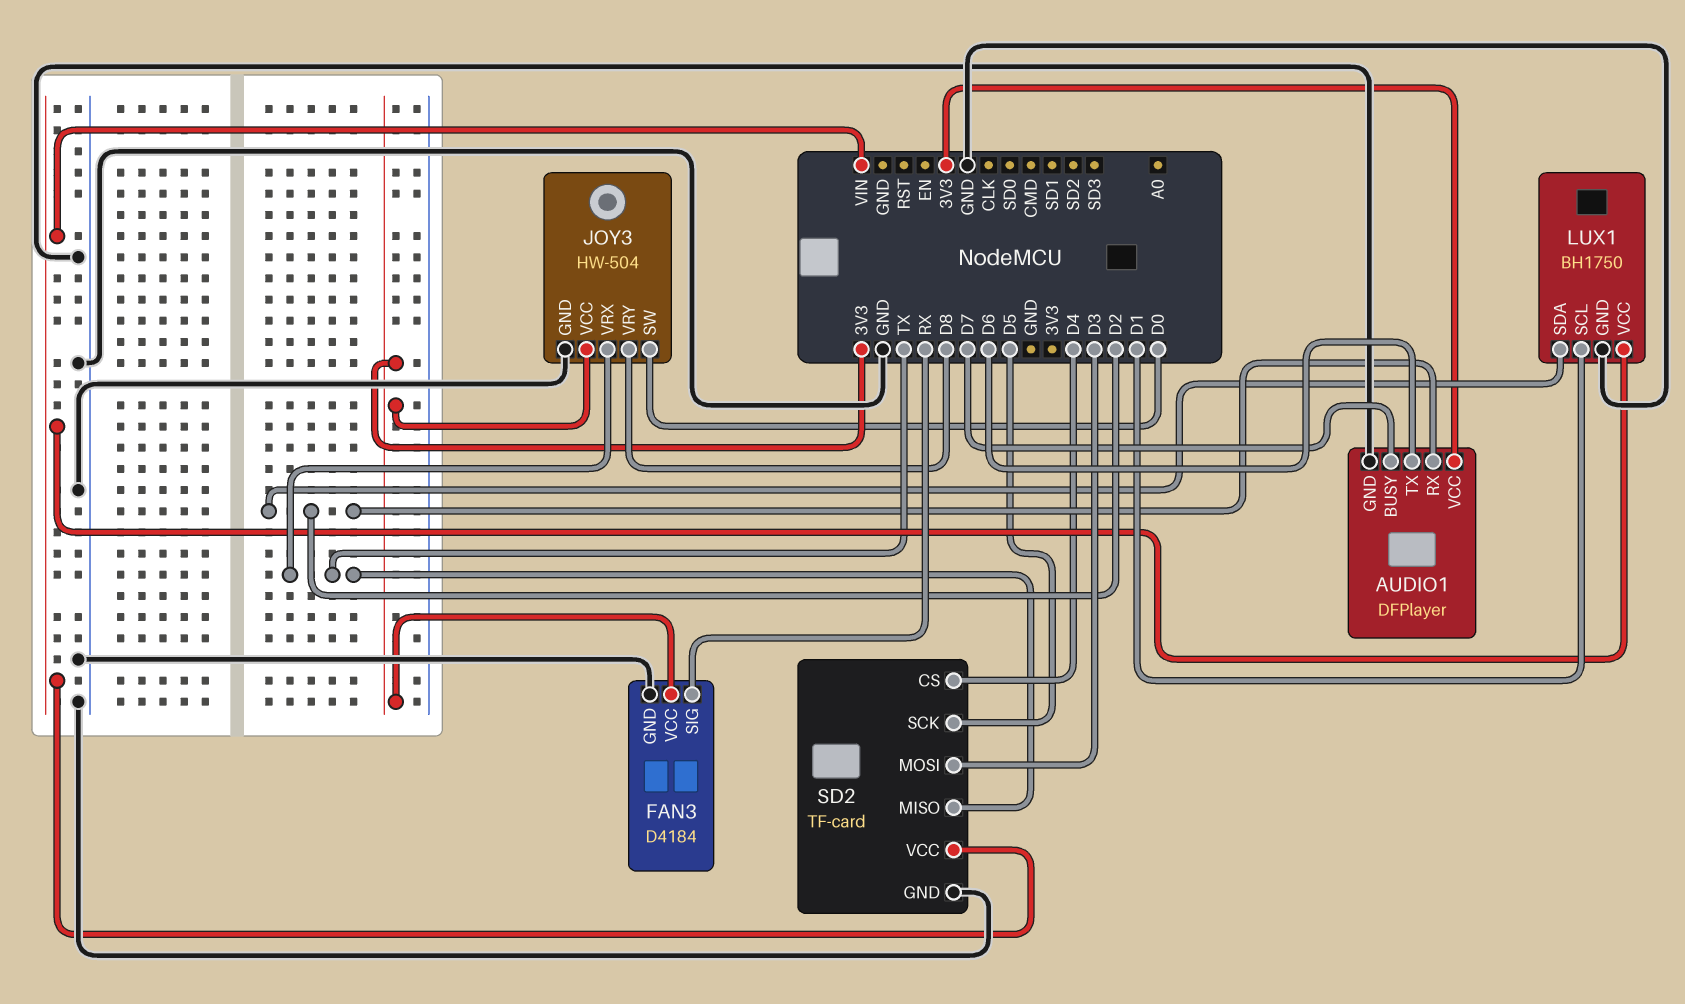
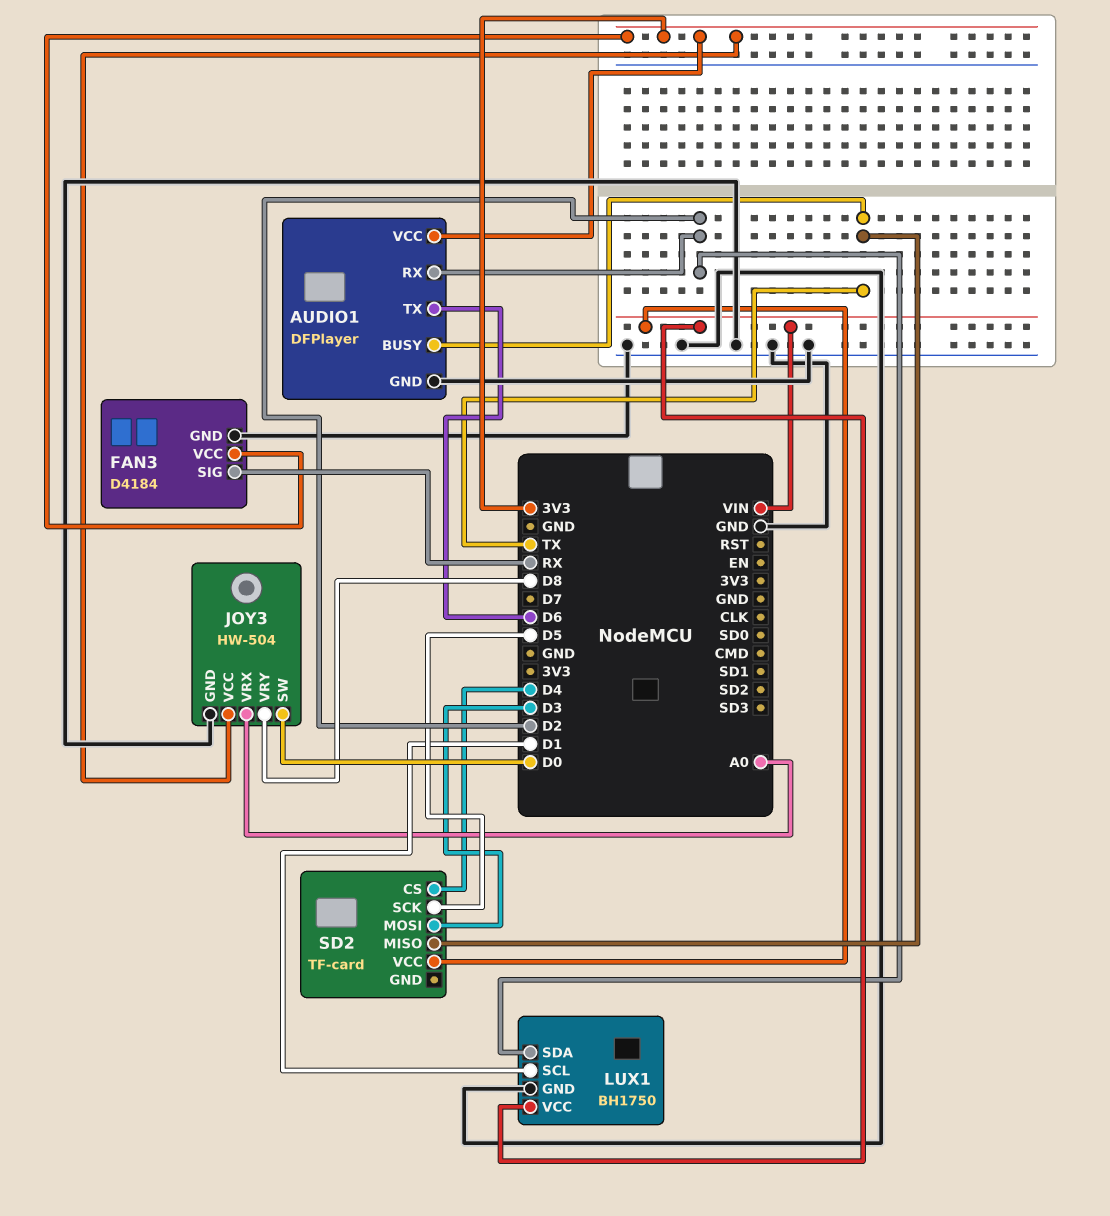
AUDIO1 pin BUSY: D7 -> TX
JOY3 pin VRX: TX -> A0
SD2 pin GND: GND -> none

